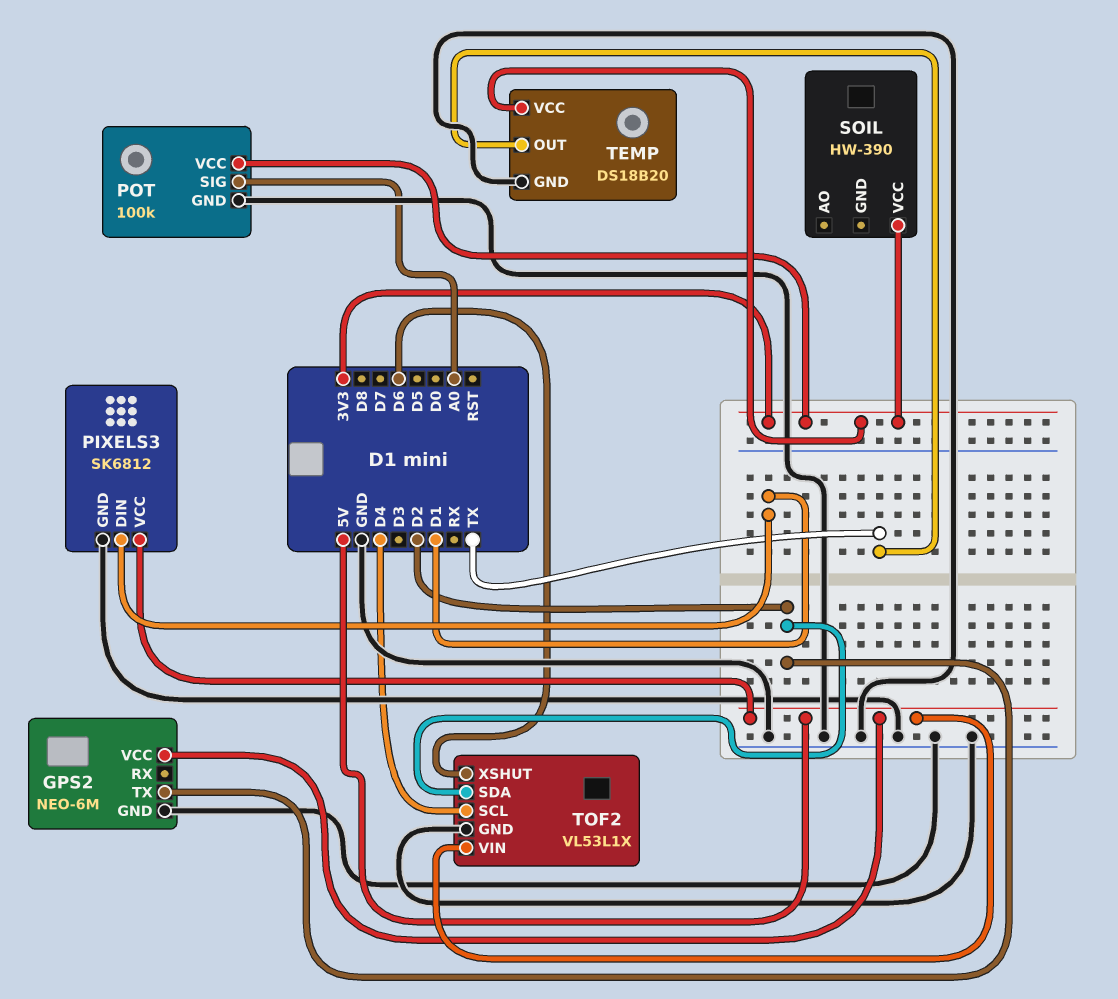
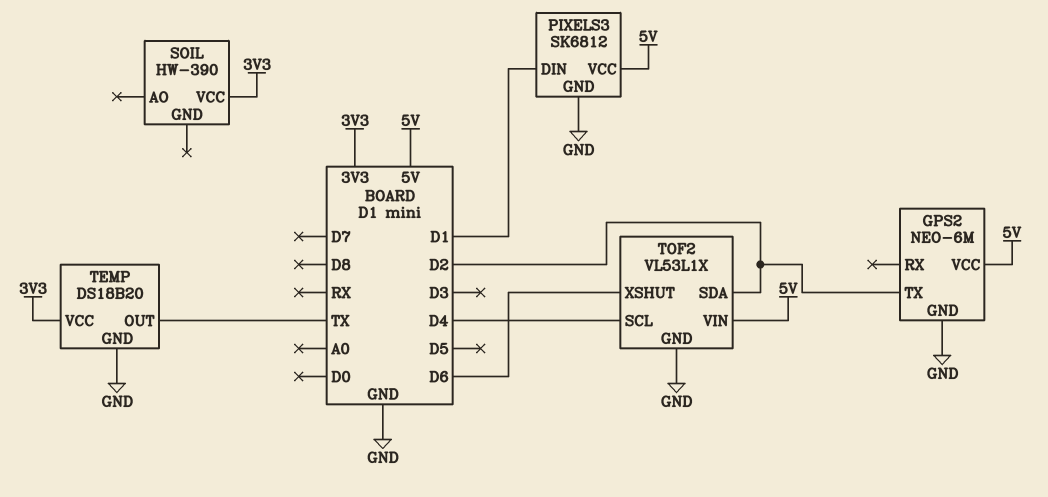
POT: 100k -> none
POT pin GND: GND -> none
POT pin SIG: A0 -> none
POT pin VCC: 3V3 -> none

